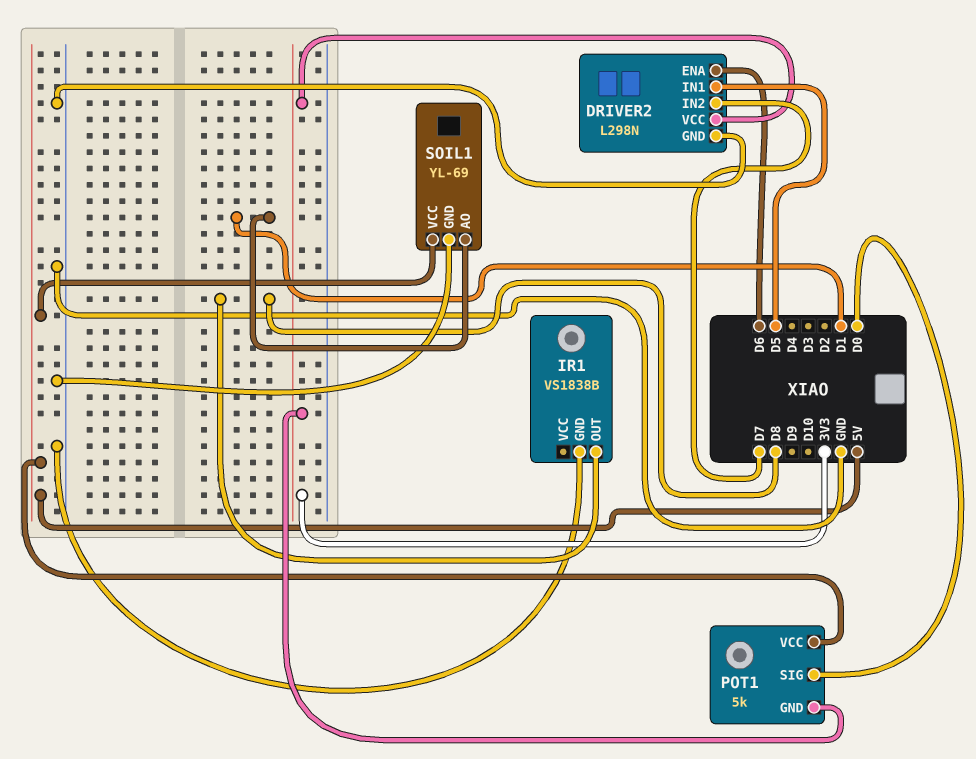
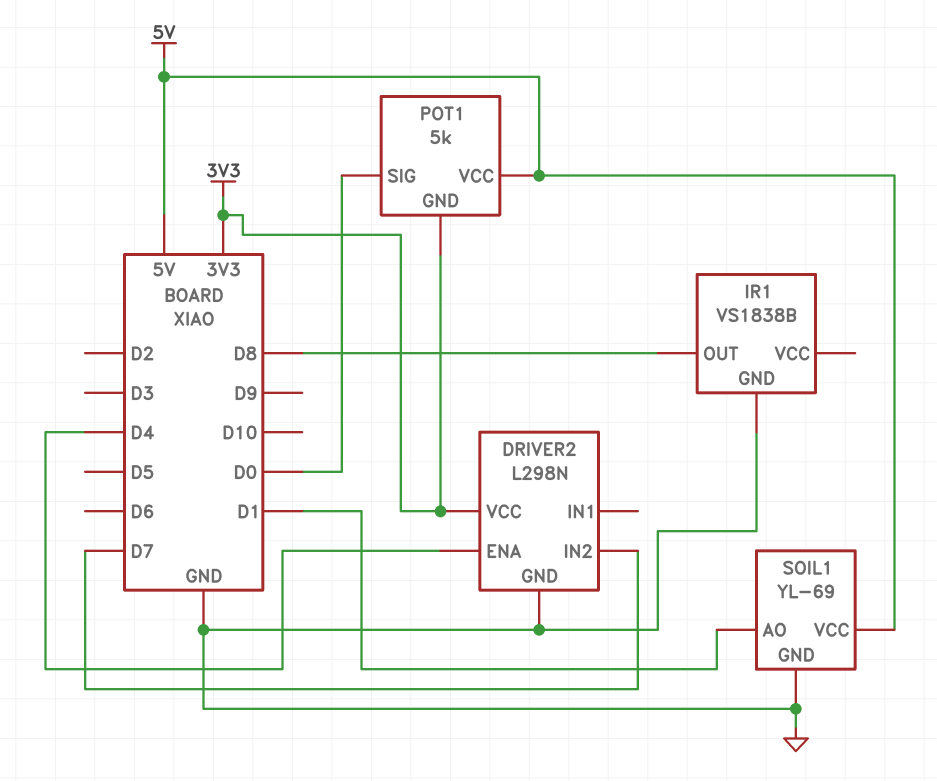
DRIVER2 pin ENA: D6 -> D4
DRIVER2 pin IN1: D5 -> none

